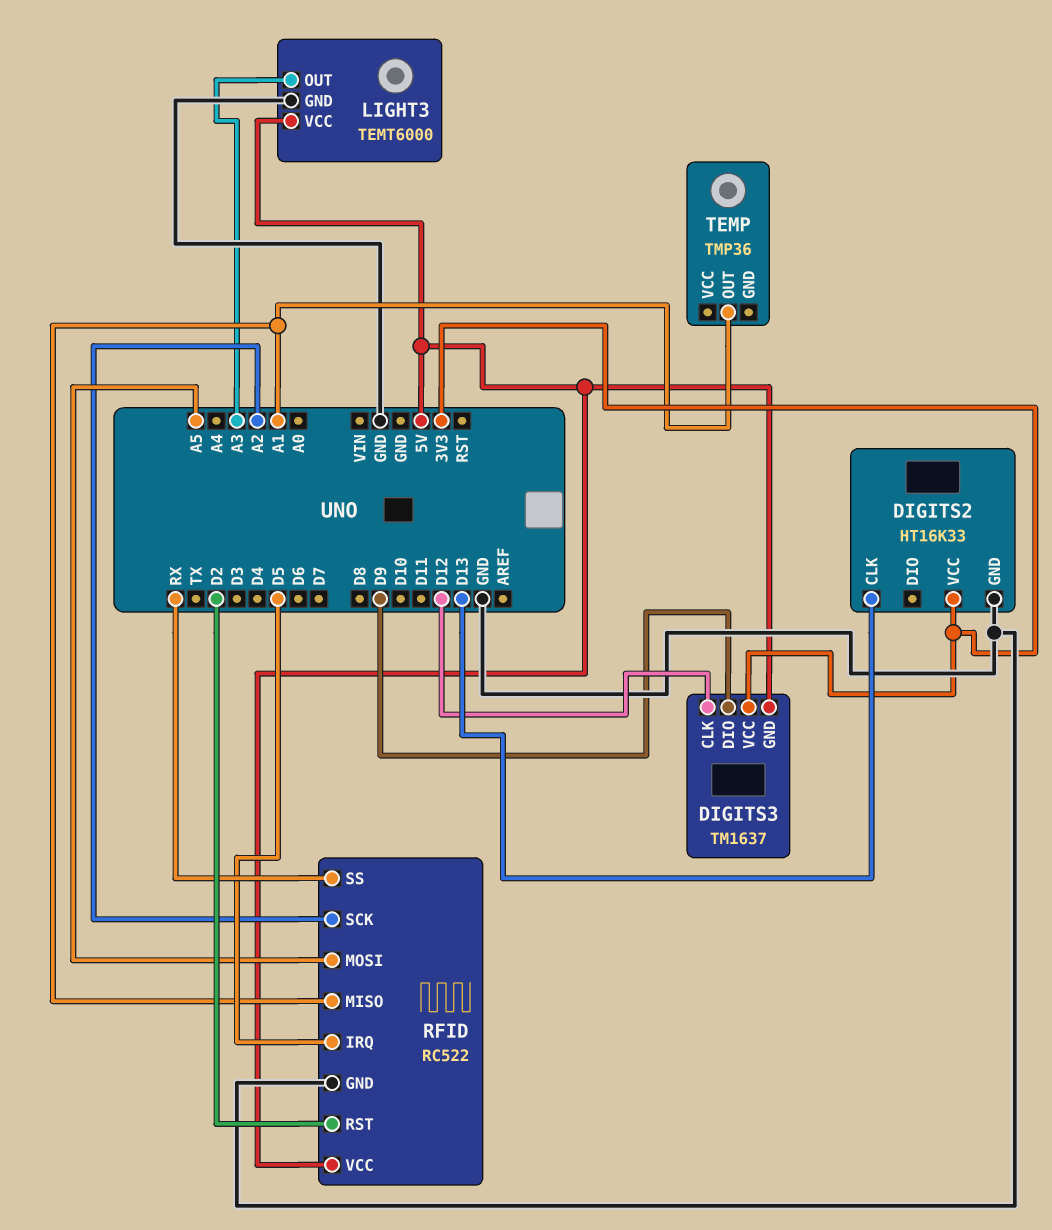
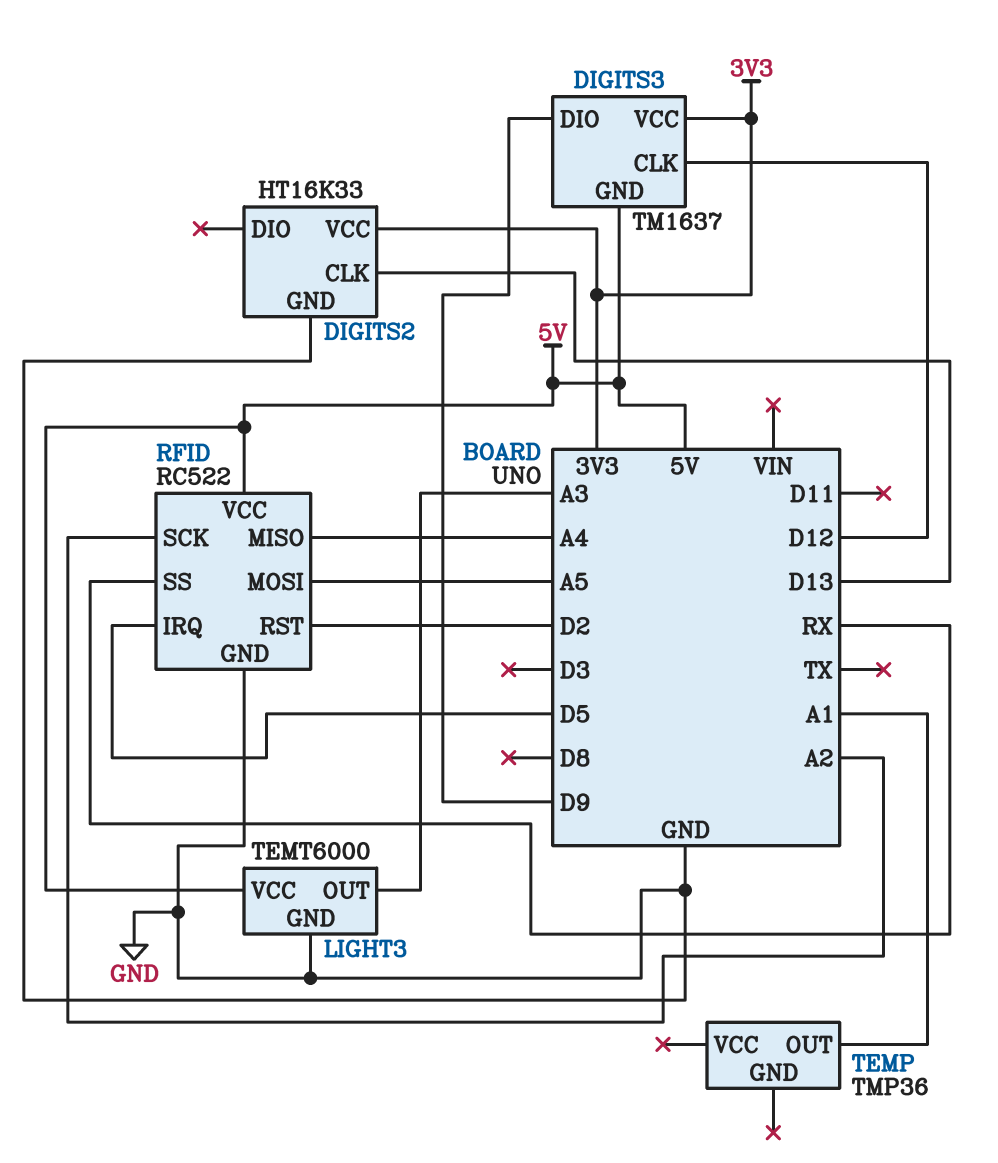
RFID pin MISO: A1 -> A4

